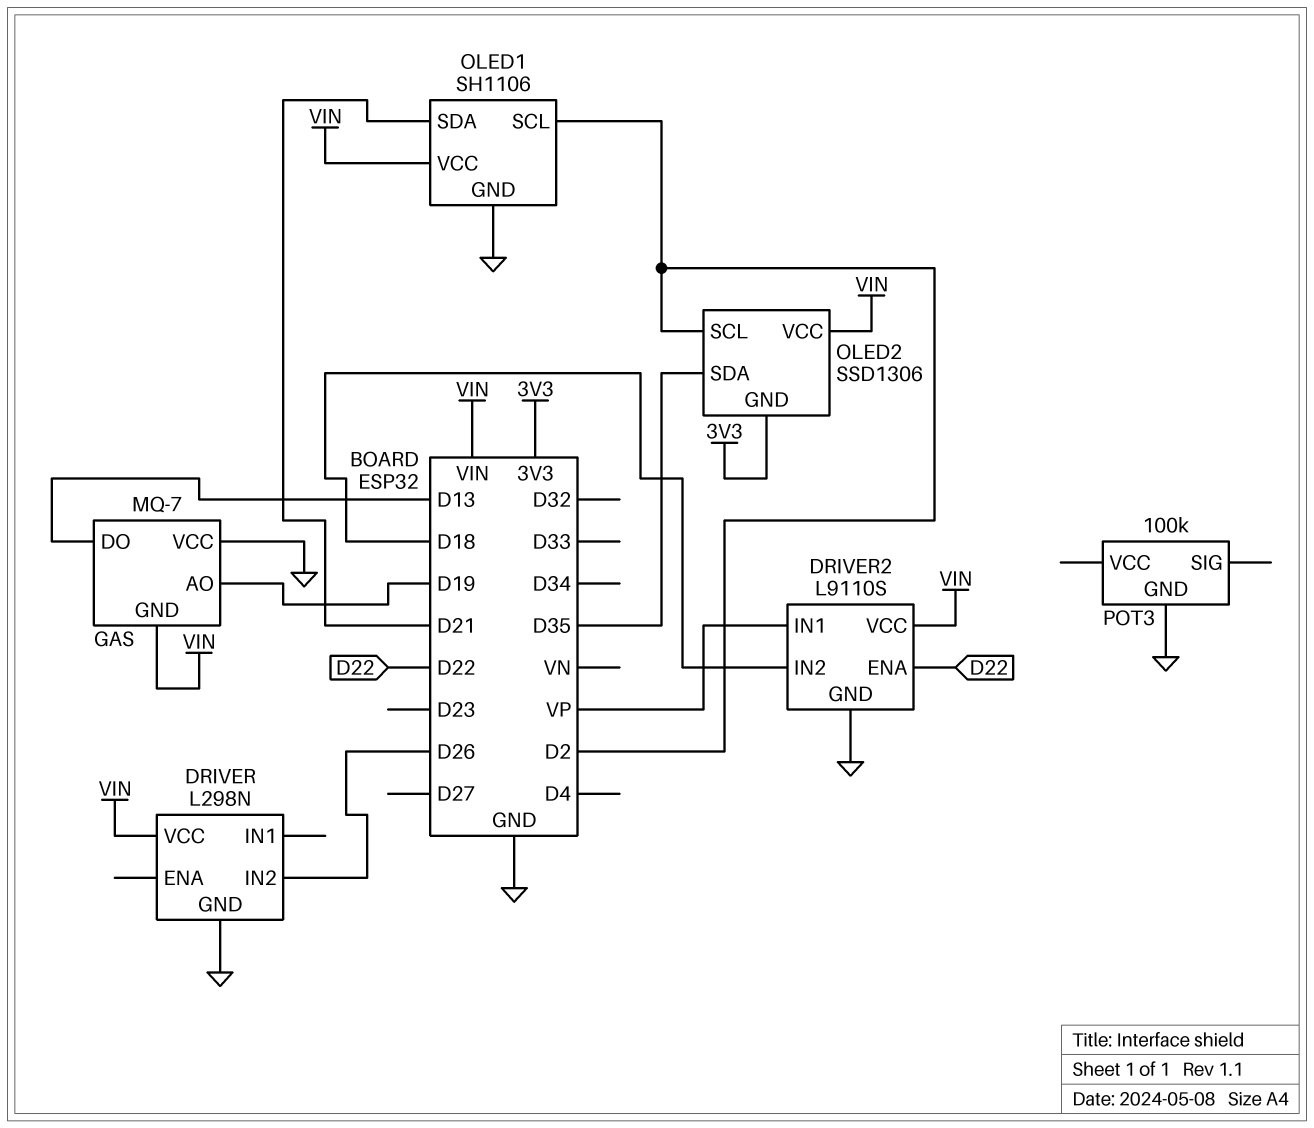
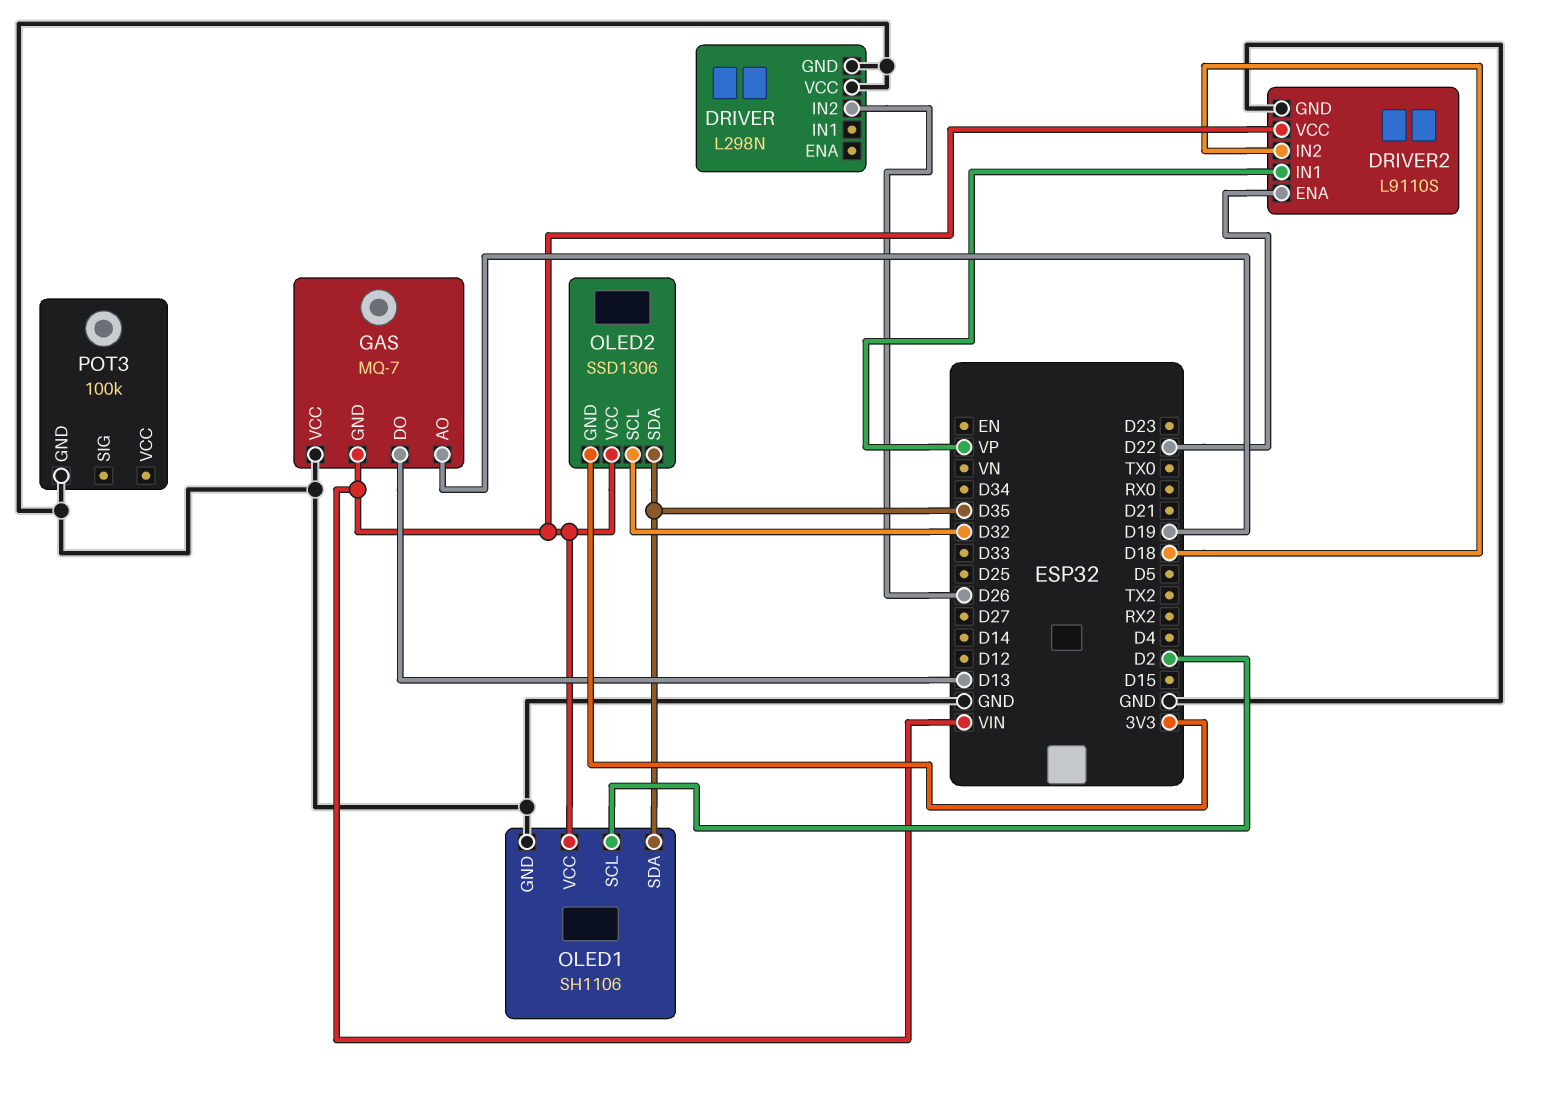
DRIVER pin VCC: VIN -> GND
OLED1 pin SDA: D21 -> D35
OLED2 pin SCL: D2 -> D32

